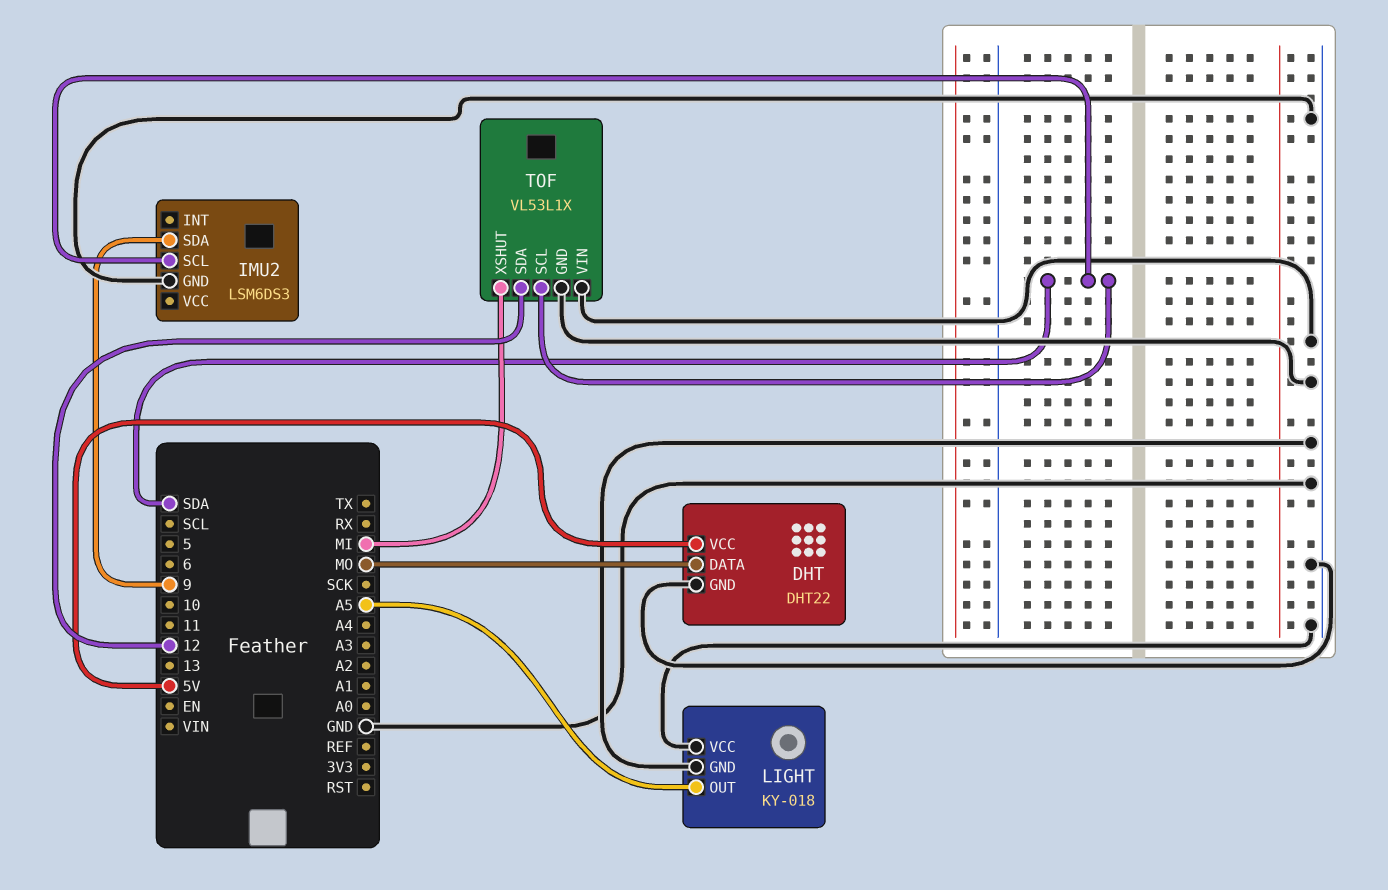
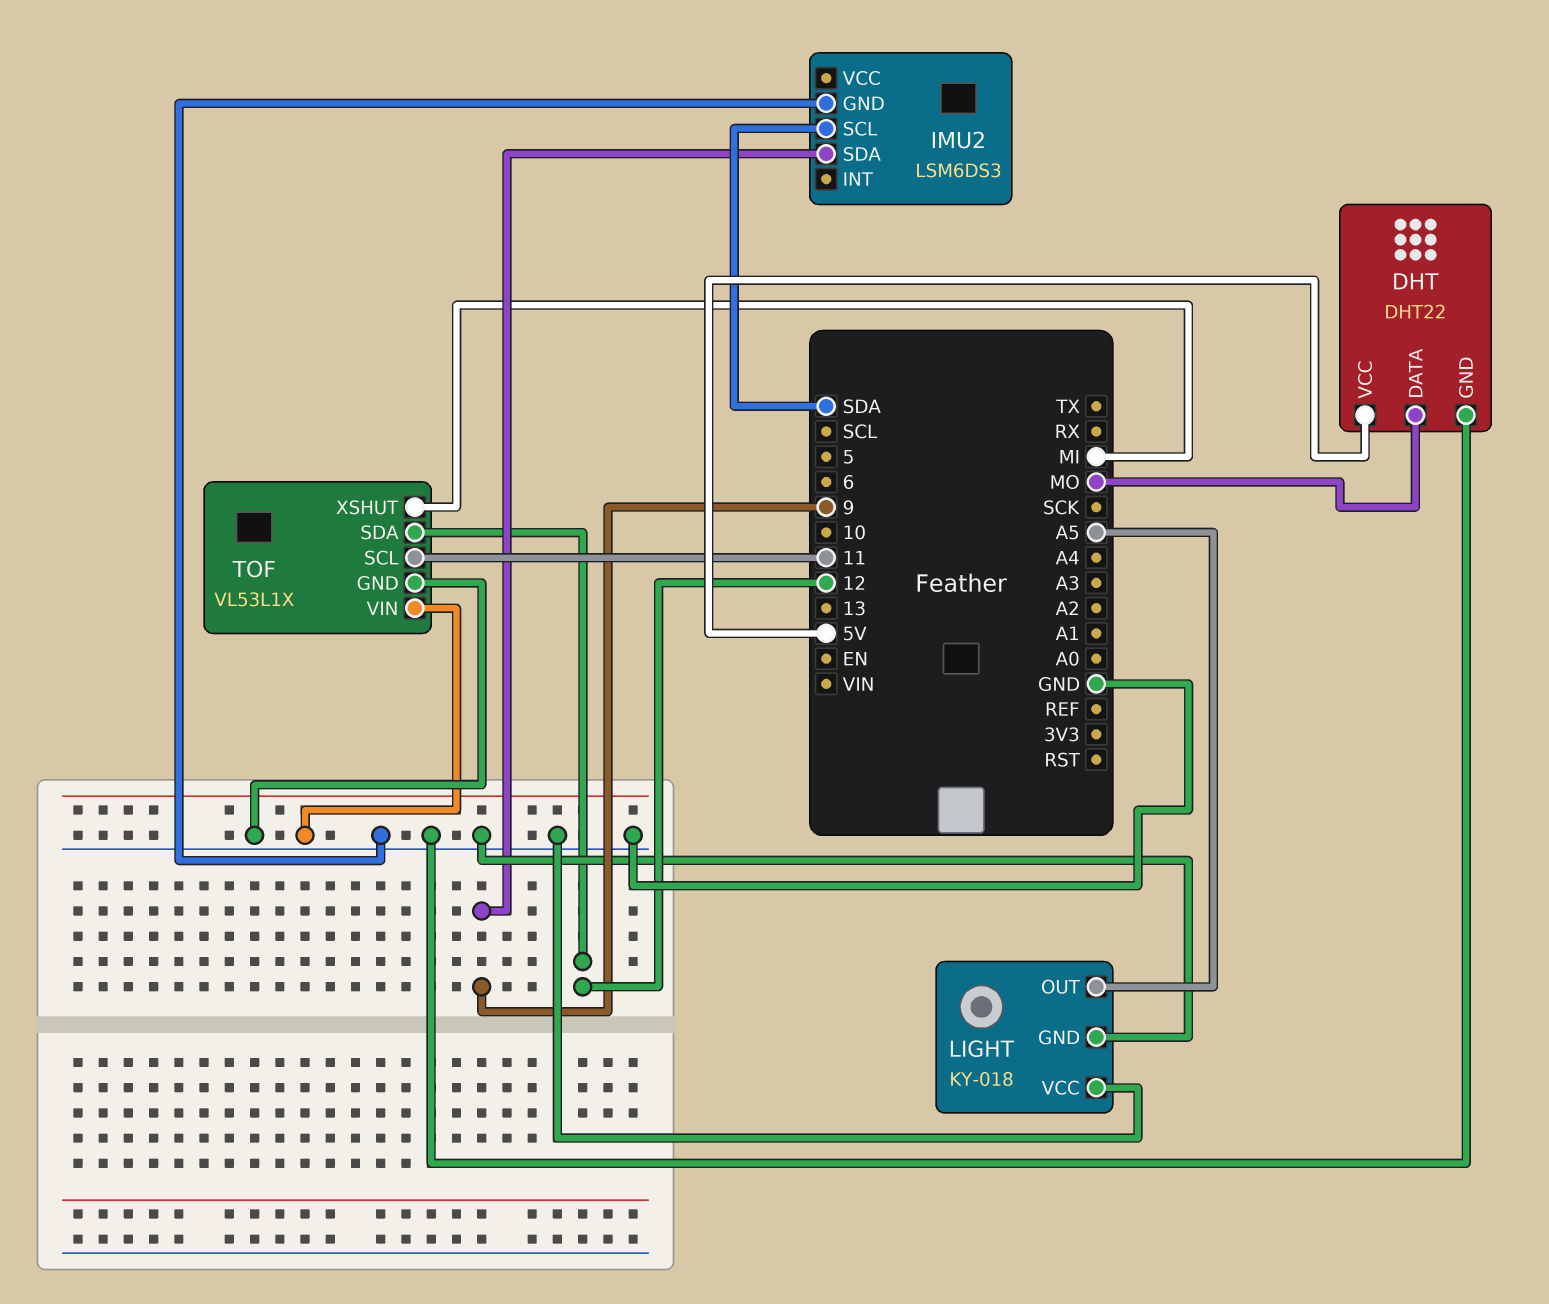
TOF pin SCL: SDA -> 11

